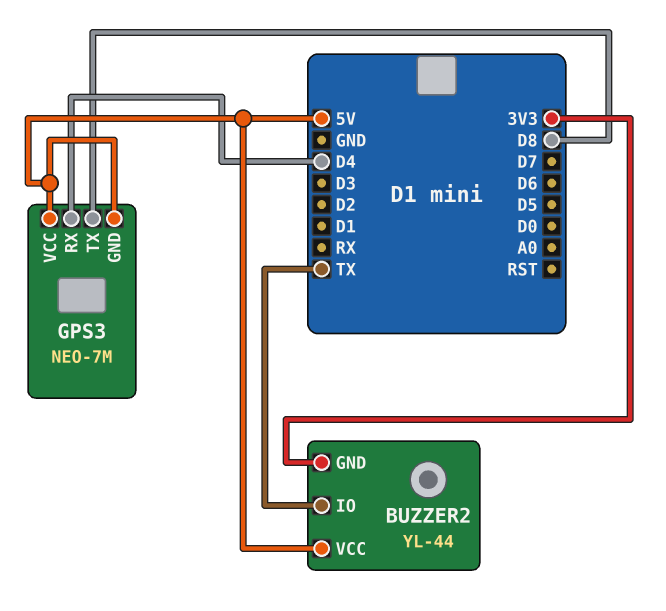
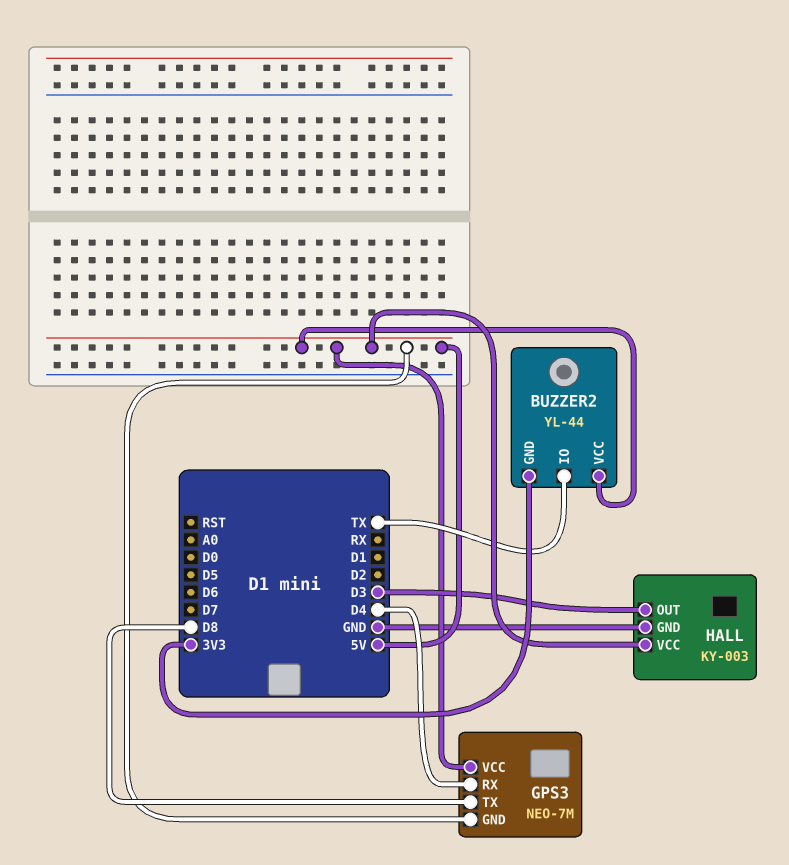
HALL: none -> KY-003
HALL pin GND: none -> GND
HALL pin OUT: none -> D3
HALL pin VCC: none -> 5V

